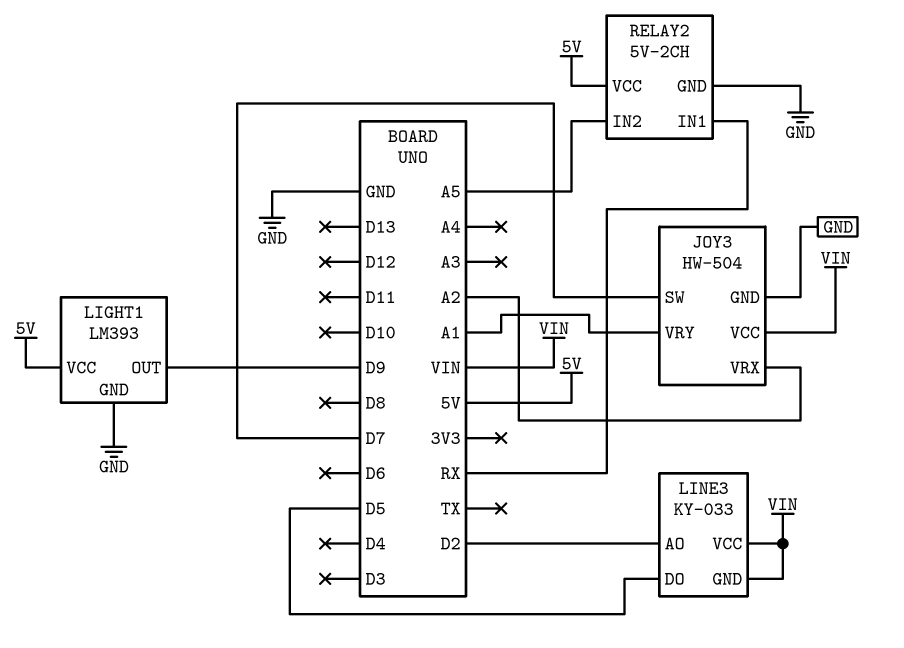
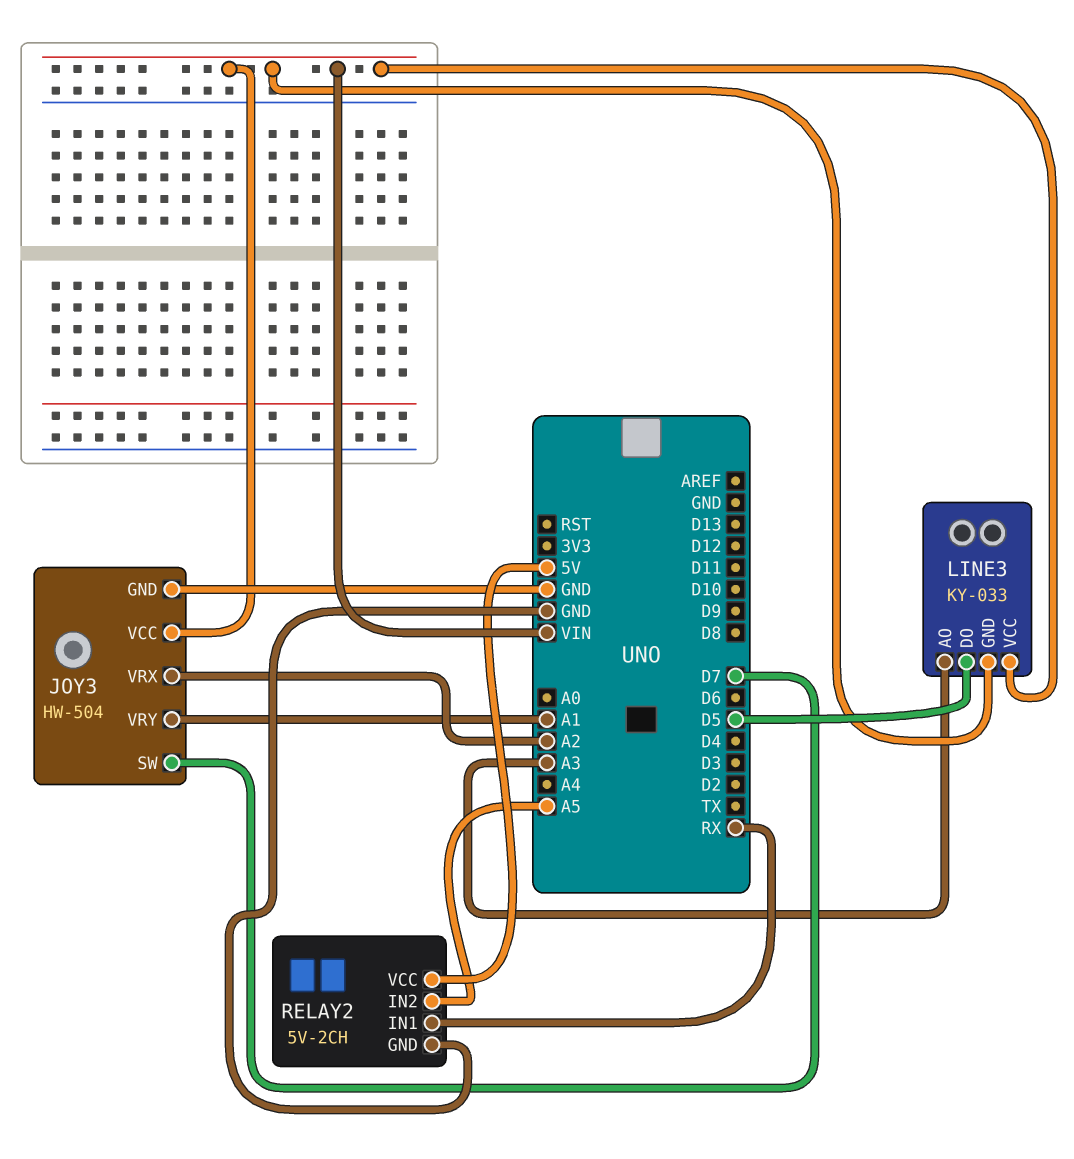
LIGHT1: LM393 -> none
LIGHT1 pin GND: GND -> none
LIGHT1 pin OUT: D9 -> none
LIGHT1 pin VCC: 5V -> none
LINE3 pin AO: D2 -> A3

